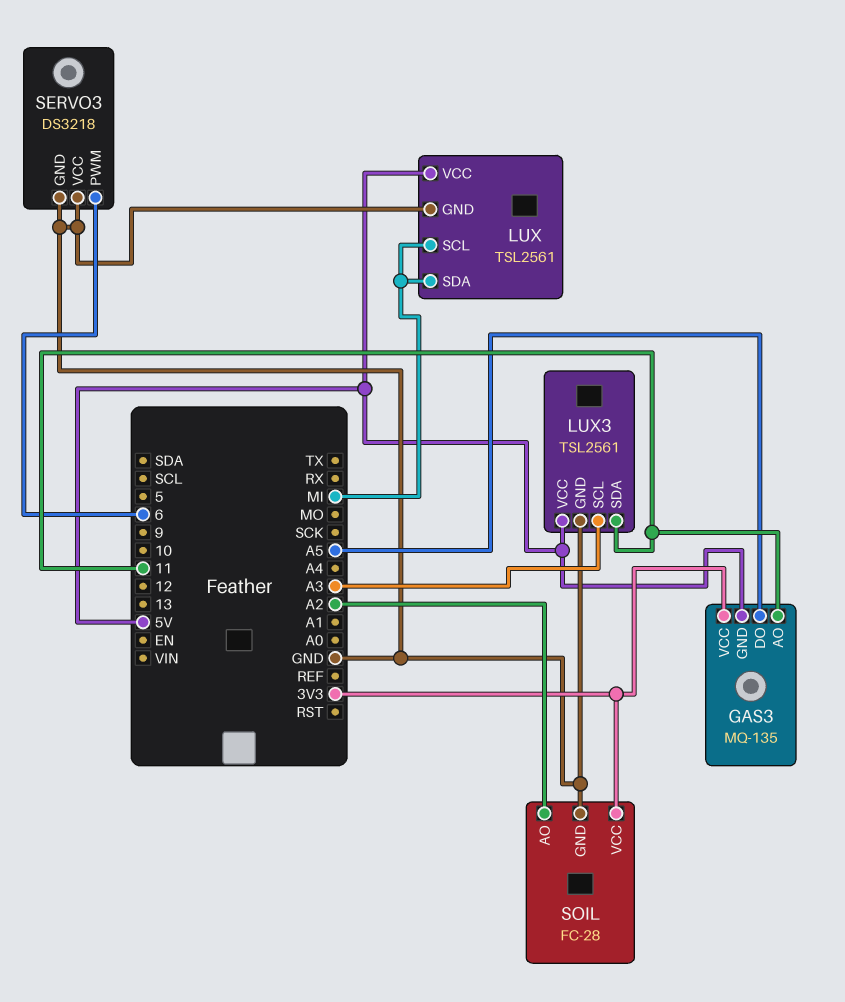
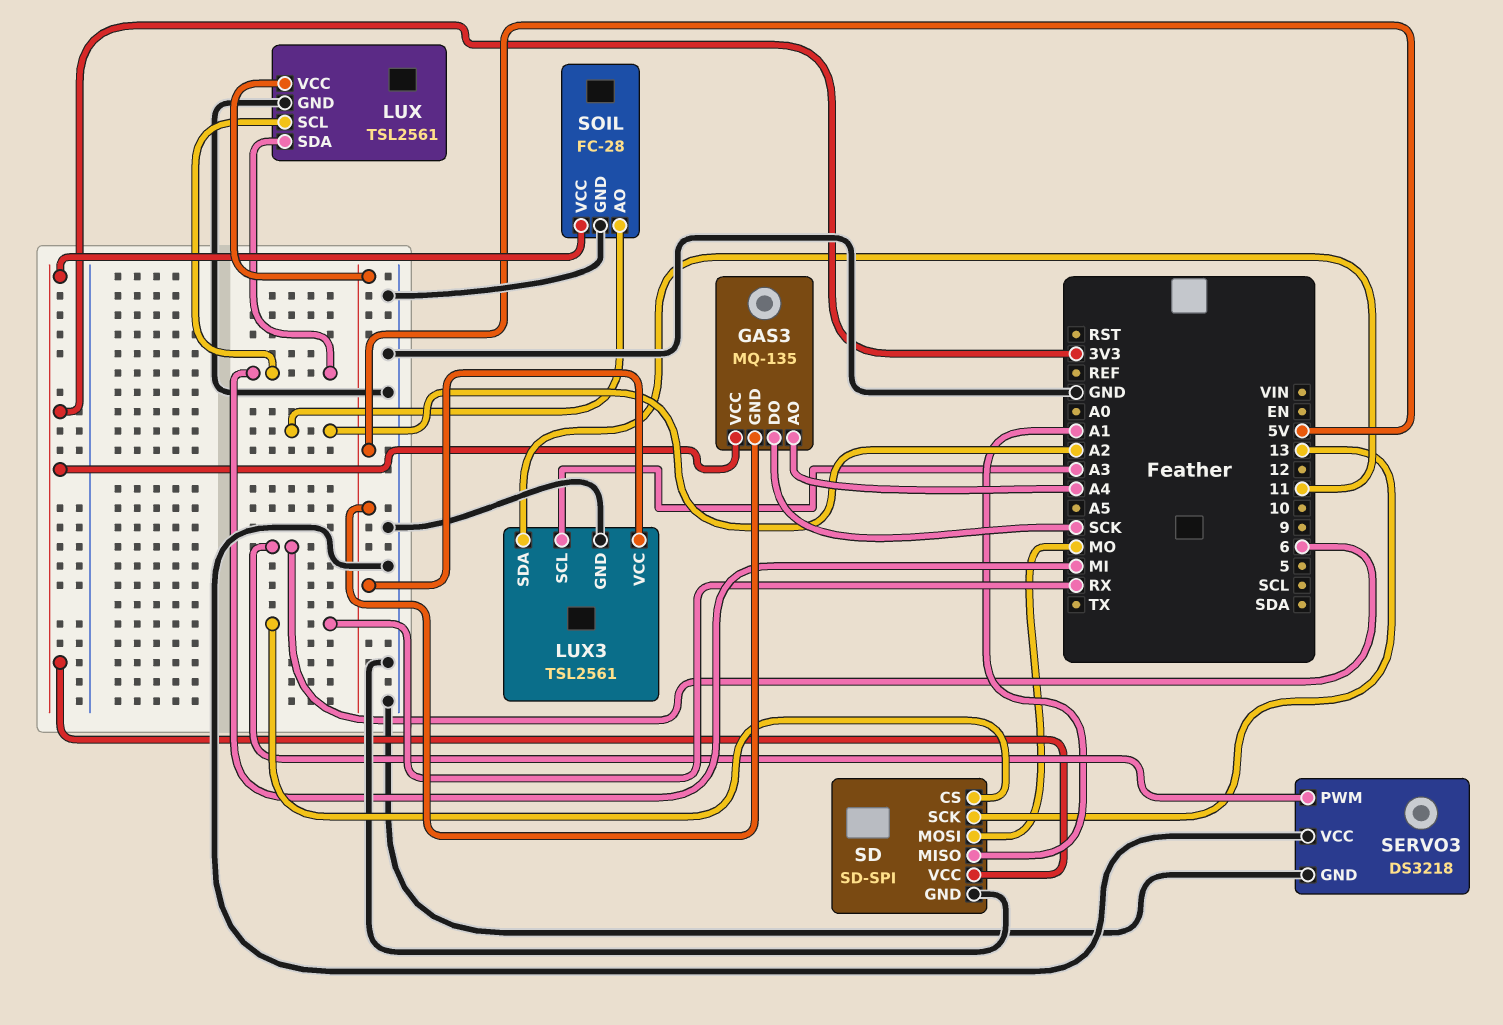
GAS3 pin AO: 11 -> A4
GAS3 pin DO: A5 -> SCK
SD: none -> SD-SPI
SD pin CS: none -> RX
SD pin GND: none -> GND
SD pin MISO: none -> A1
SD pin MOSI: none -> MO
SD pin SCK: none -> 13
SD pin VCC: none -> 3V3

